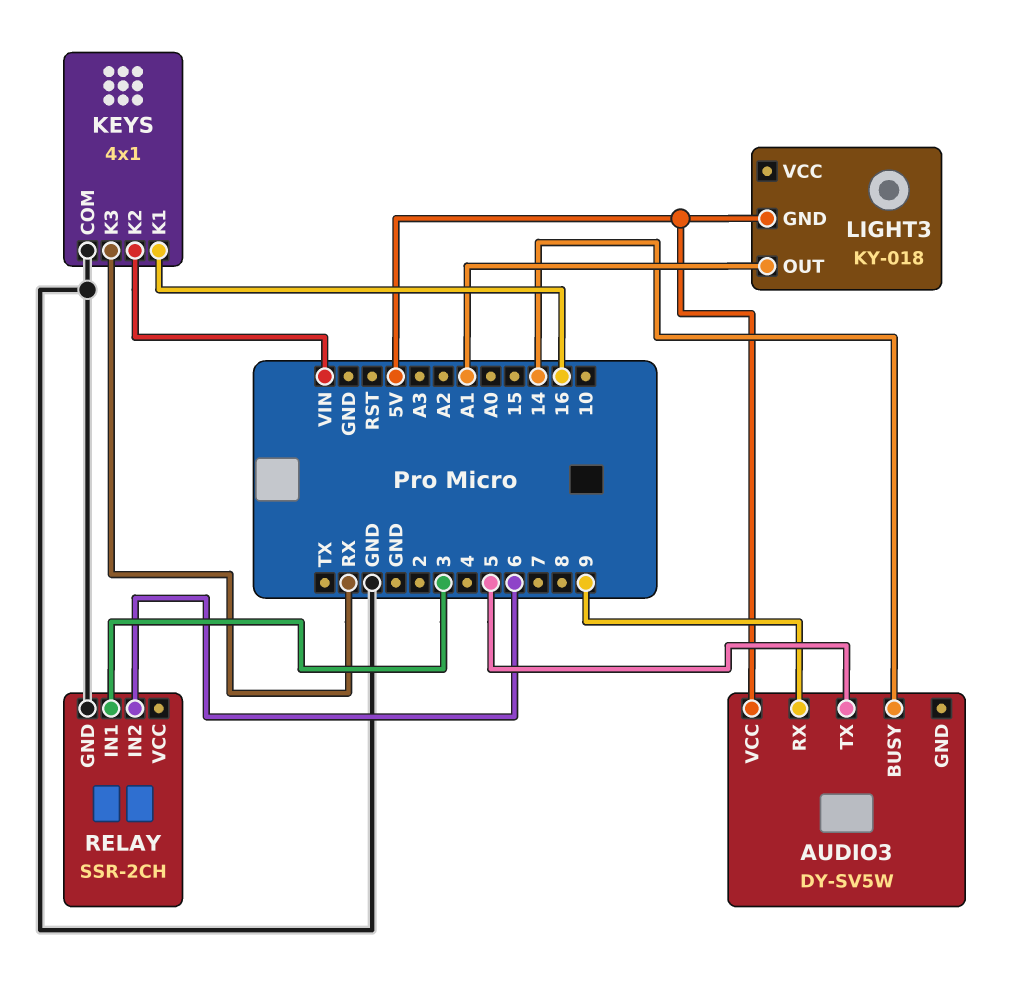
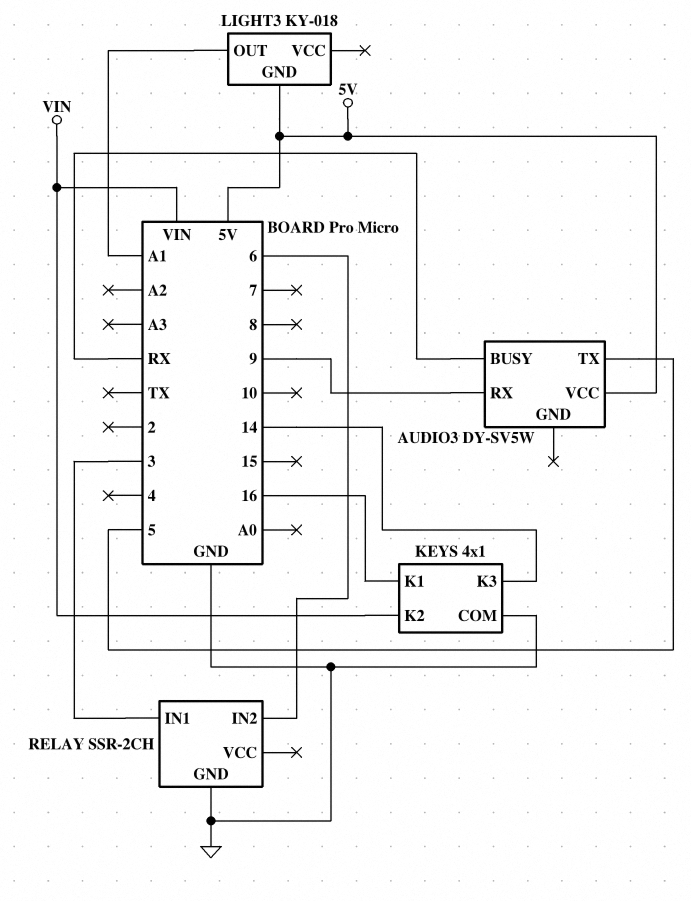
AUDIO3 pin BUSY: 14 -> RX
KEYS pin K3: RX -> 14

